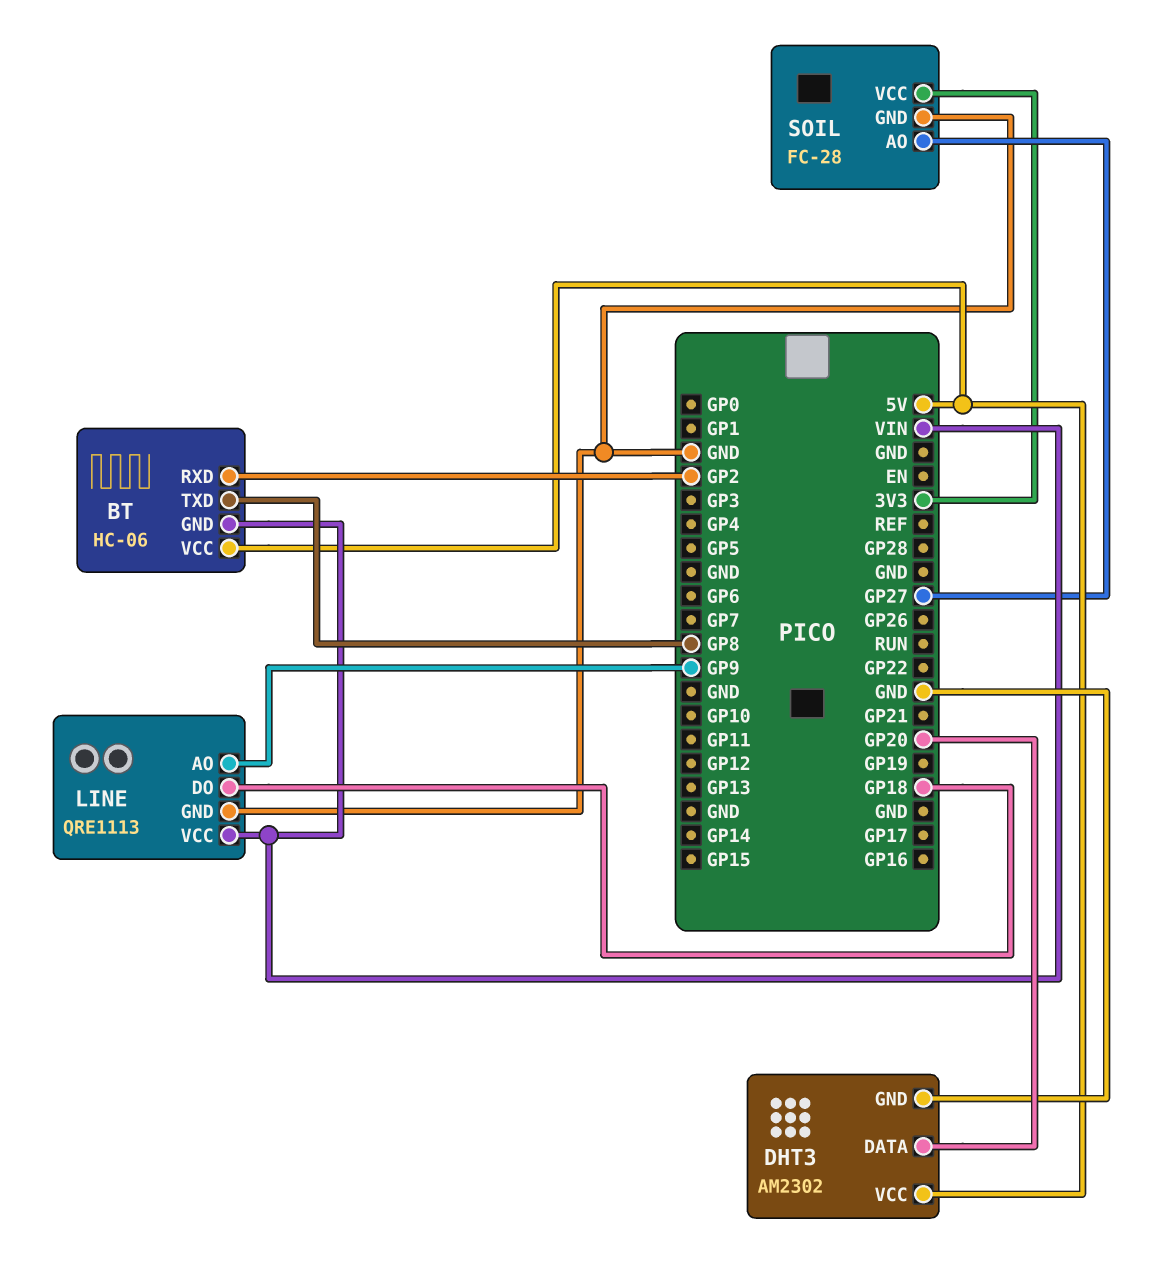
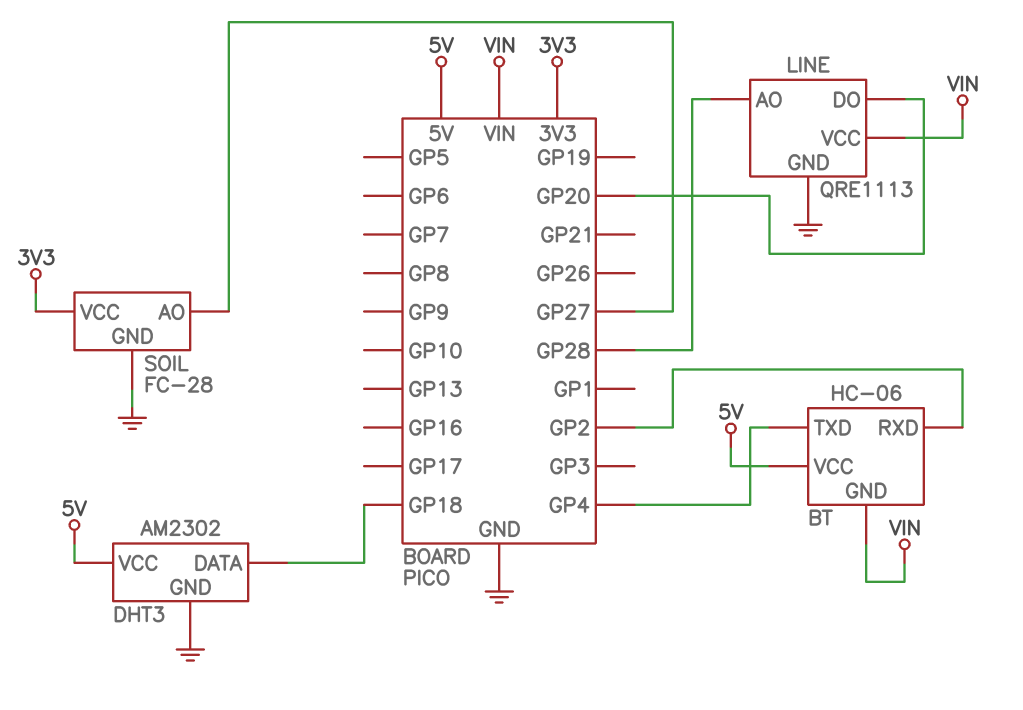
BT pin TXD: GP8 -> GP4
DHT3 pin DATA: GP20 -> GP18
LINE pin AO: GP9 -> GP28
LINE pin DO: GP18 -> GP20

